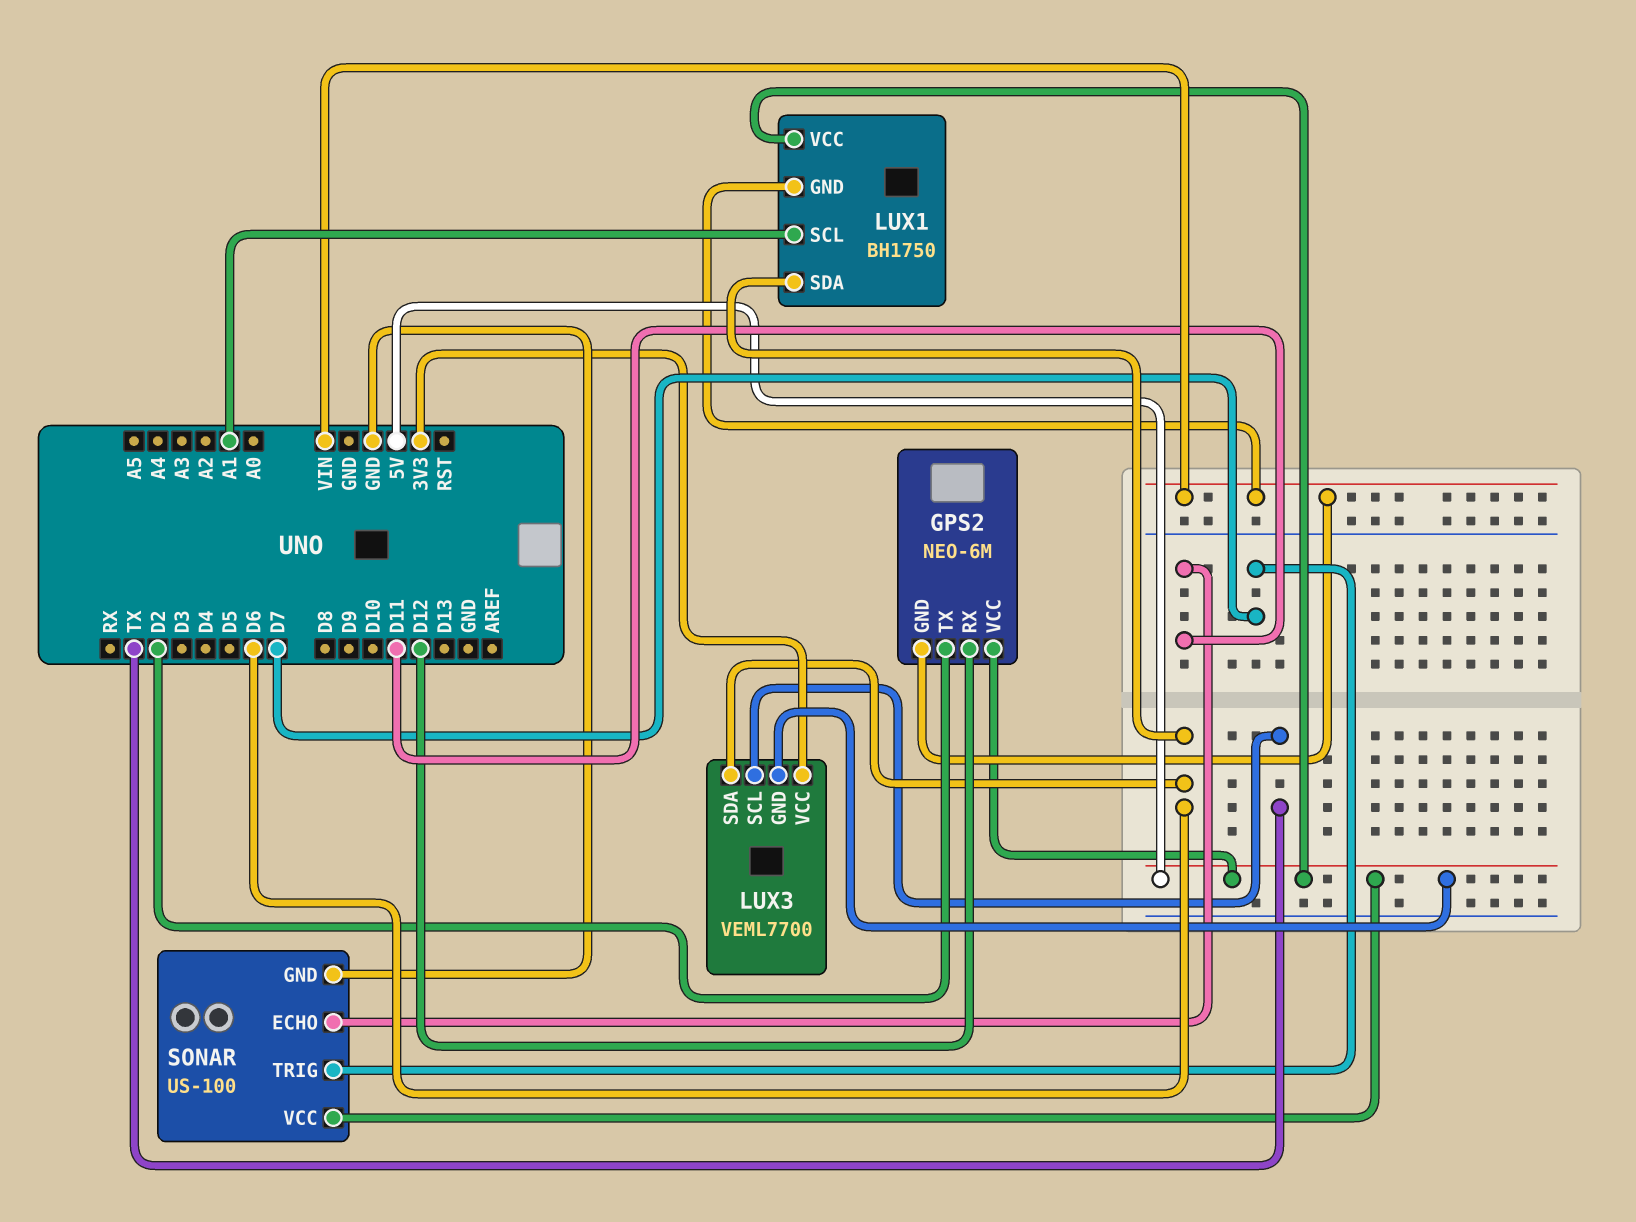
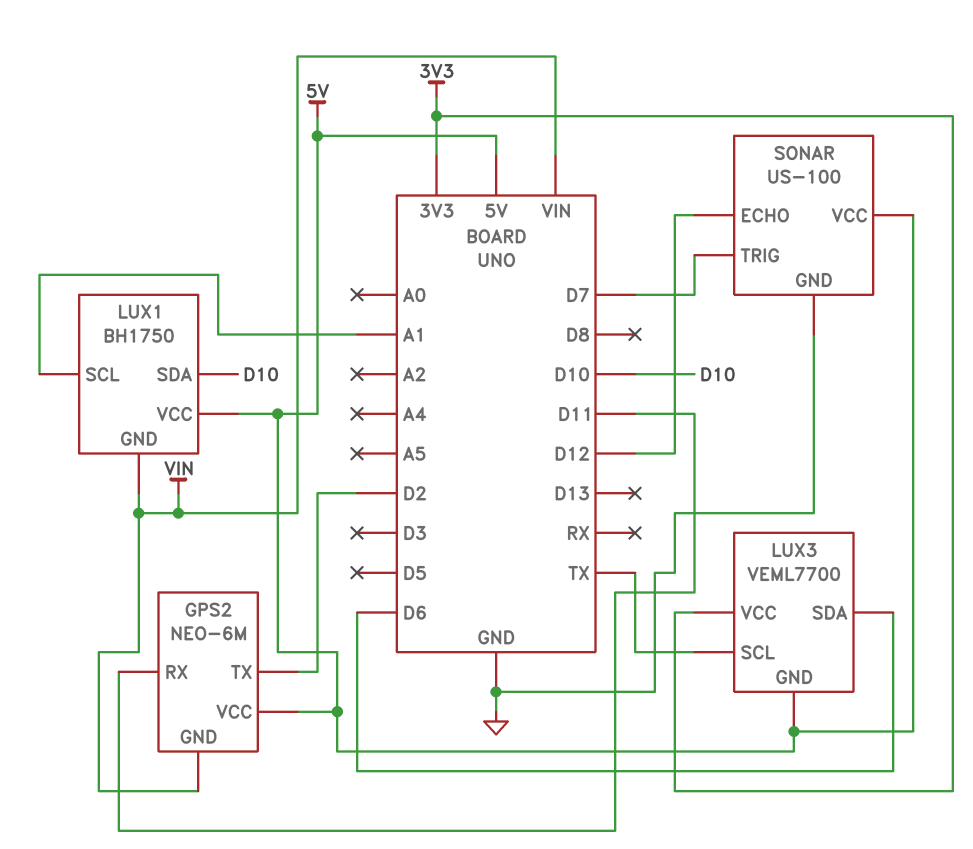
GPS2 pin RX: D12 -> D11
LUX1 pin SDA: D6 -> D10
SONAR pin ECHO: D11 -> D12

